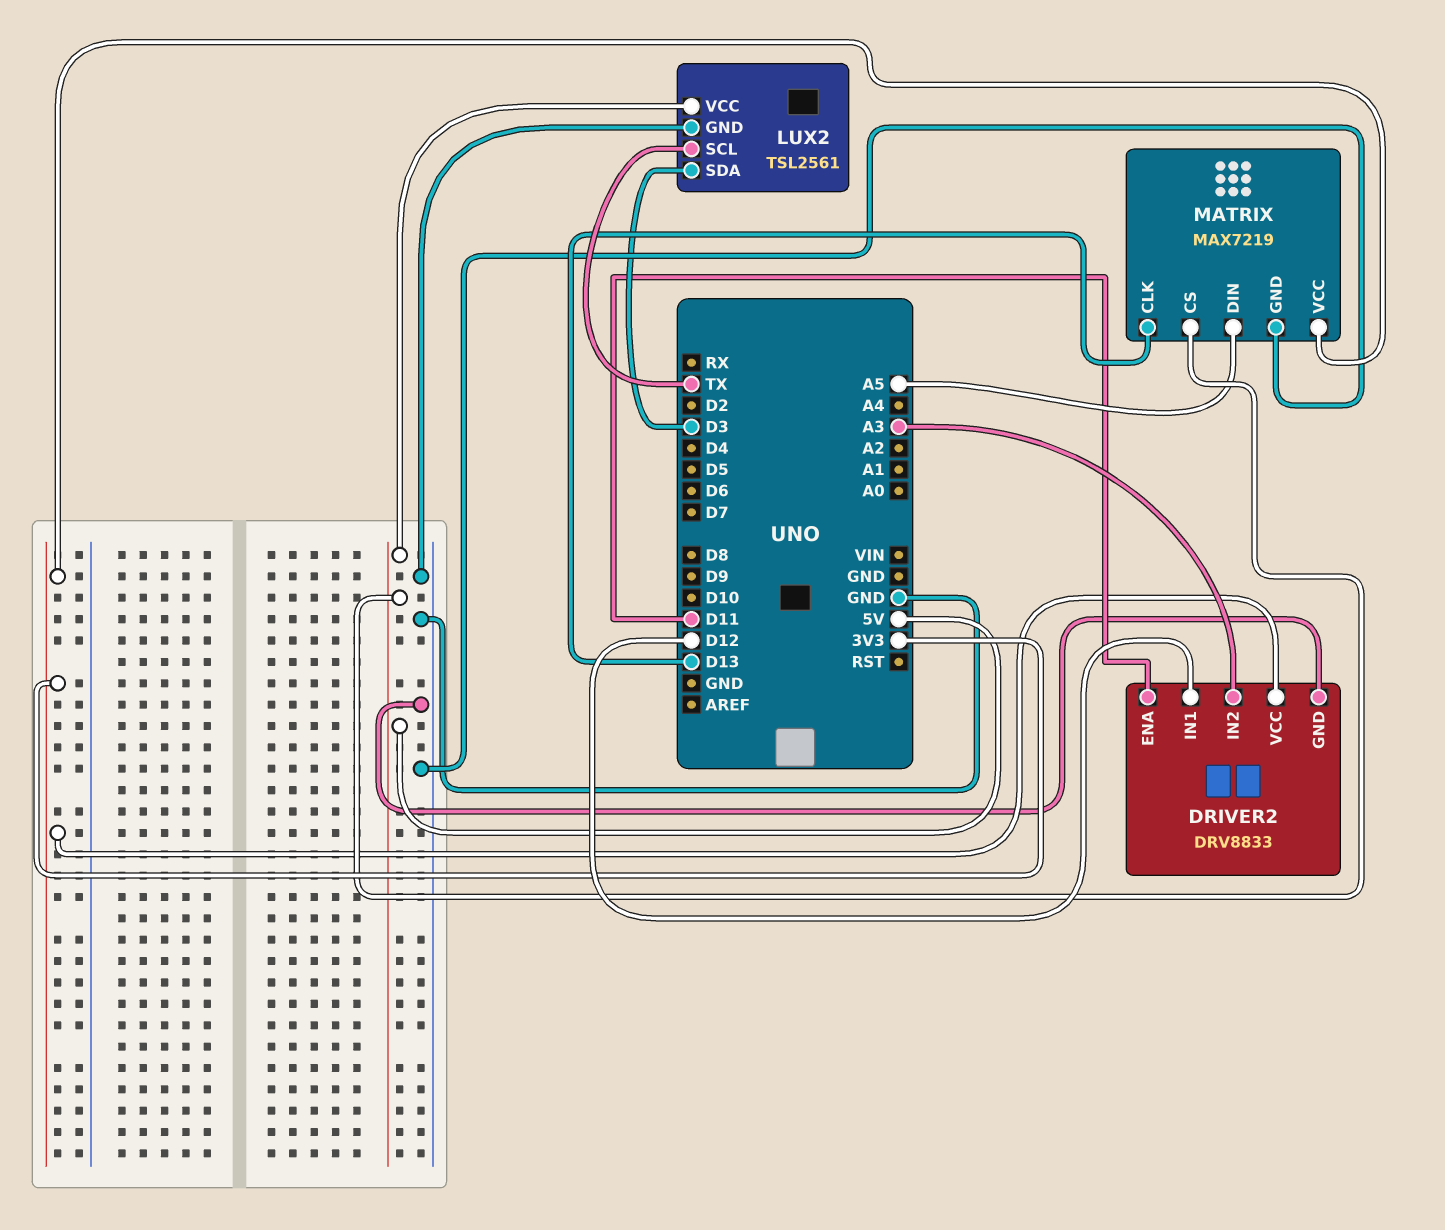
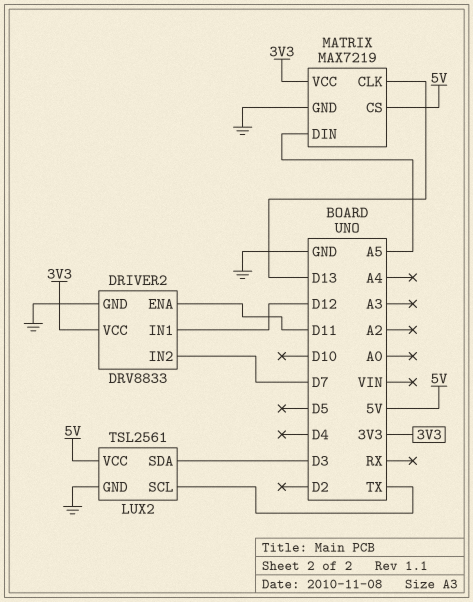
DRIVER2 pin IN2: A3 -> D7

